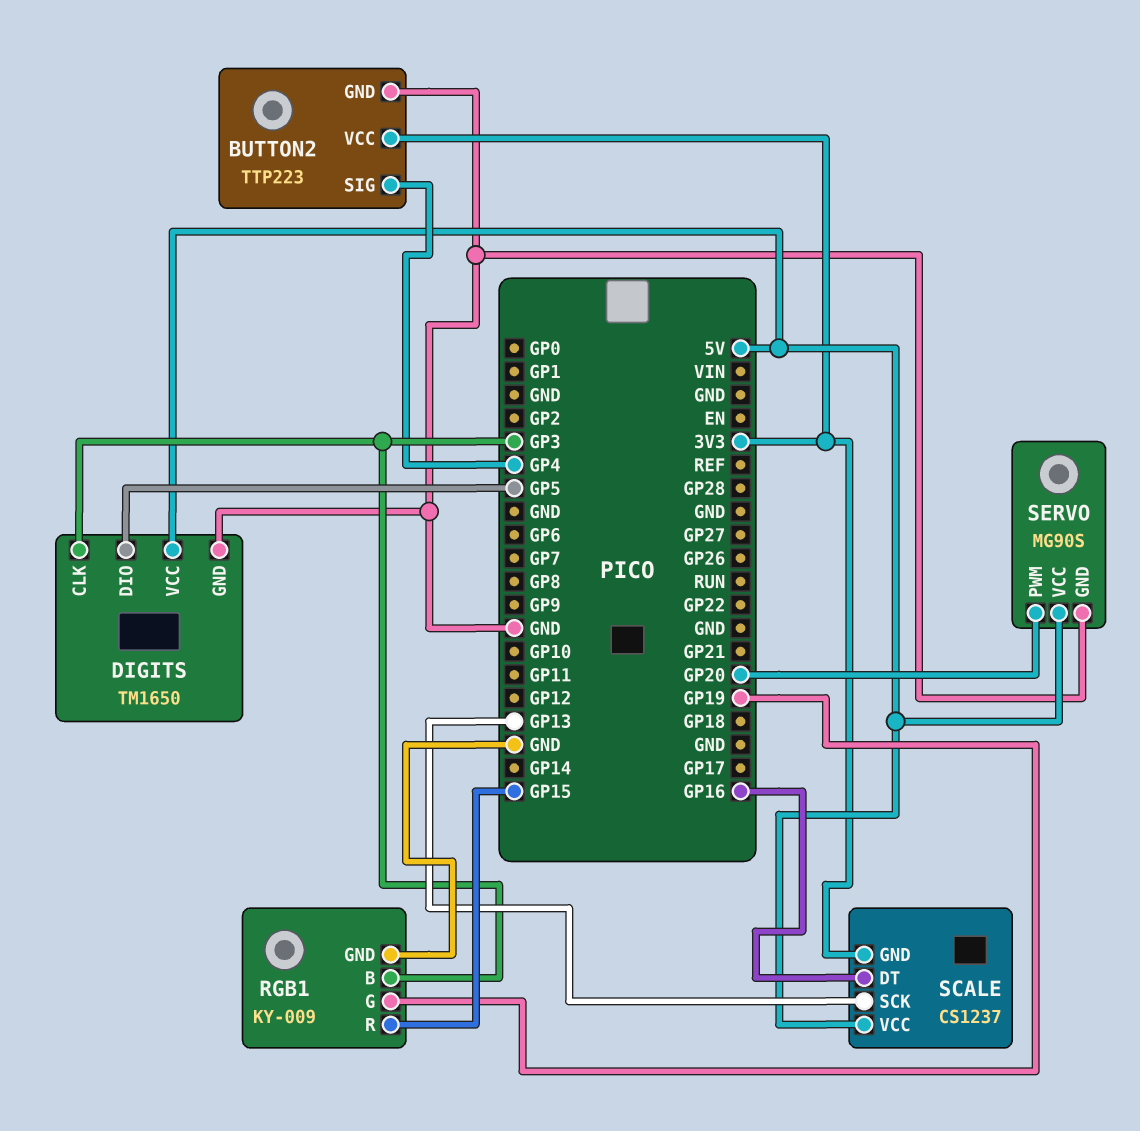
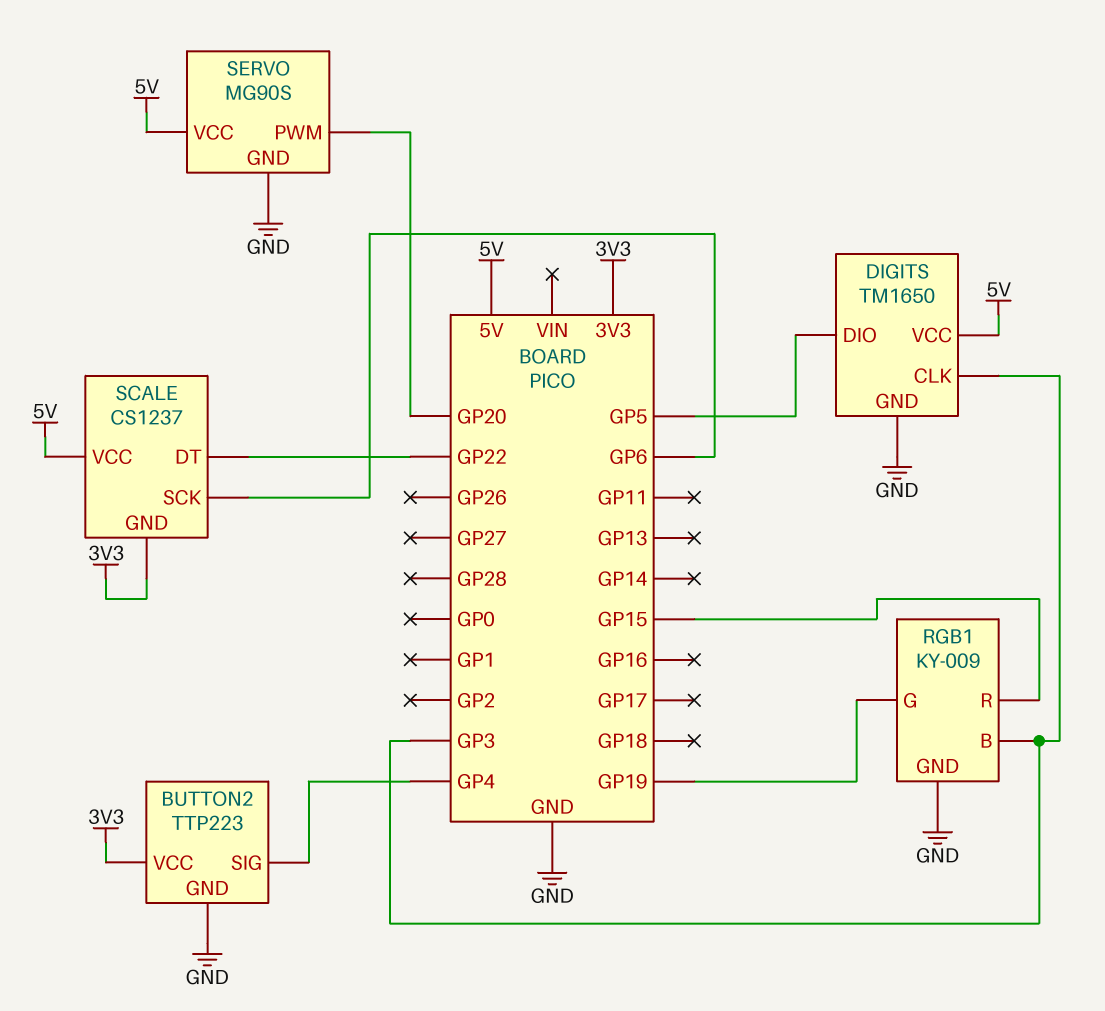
SCALE pin DT: GP16 -> GP22
SCALE pin SCK: GP13 -> GP6

